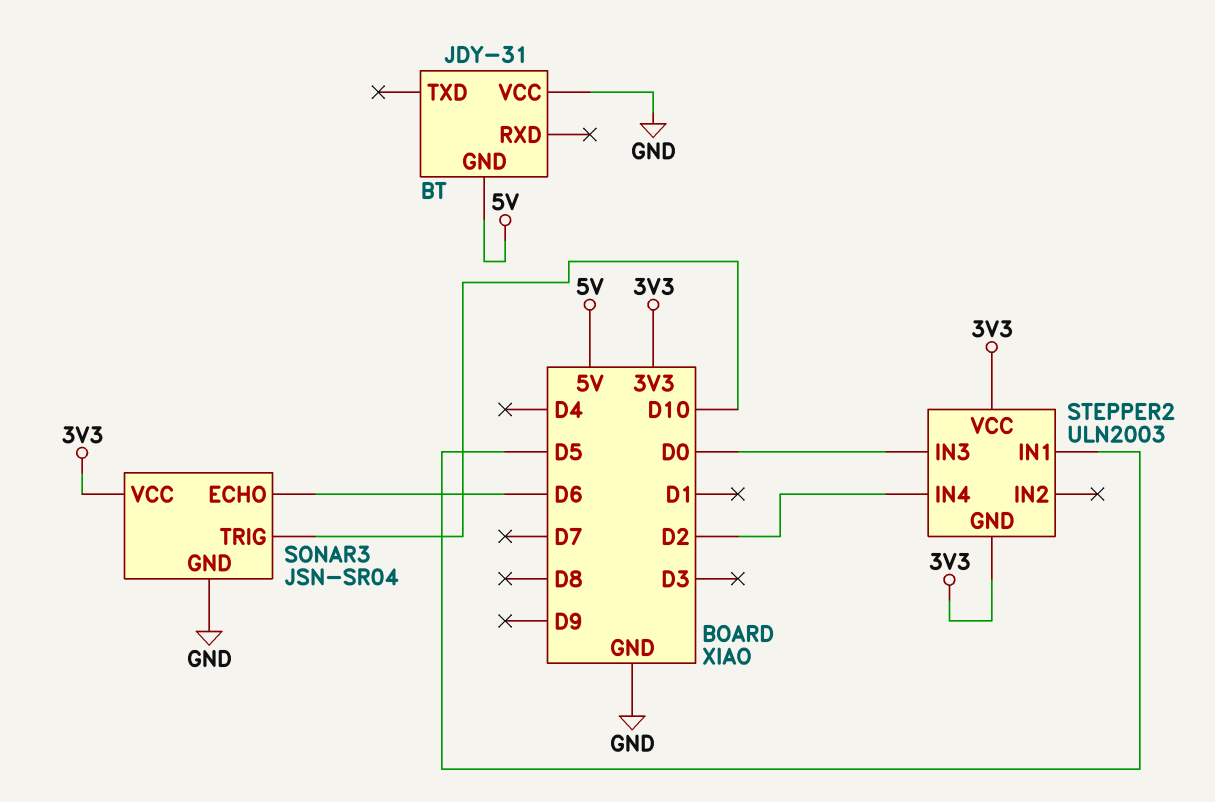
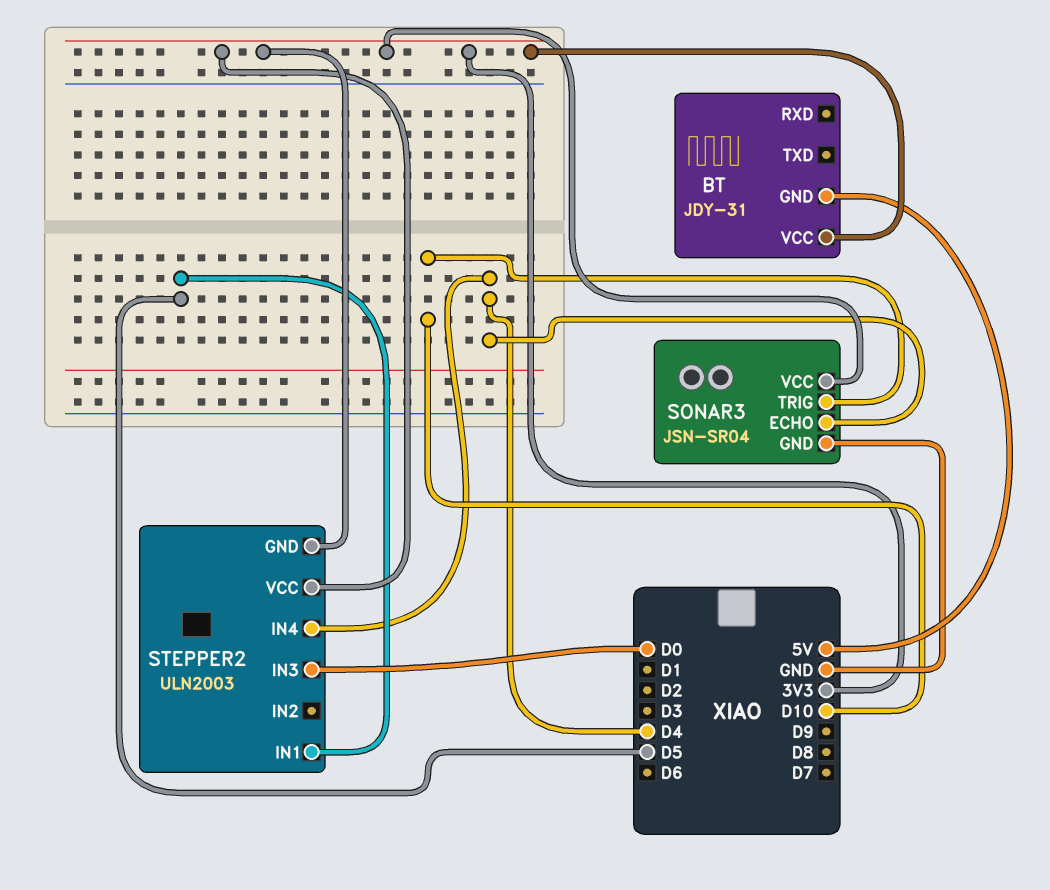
BT pin VCC: GND -> 3V3
SONAR3 pin ECHO: D6 -> D4
STEPPER2 pin IN4: D2 -> D4

